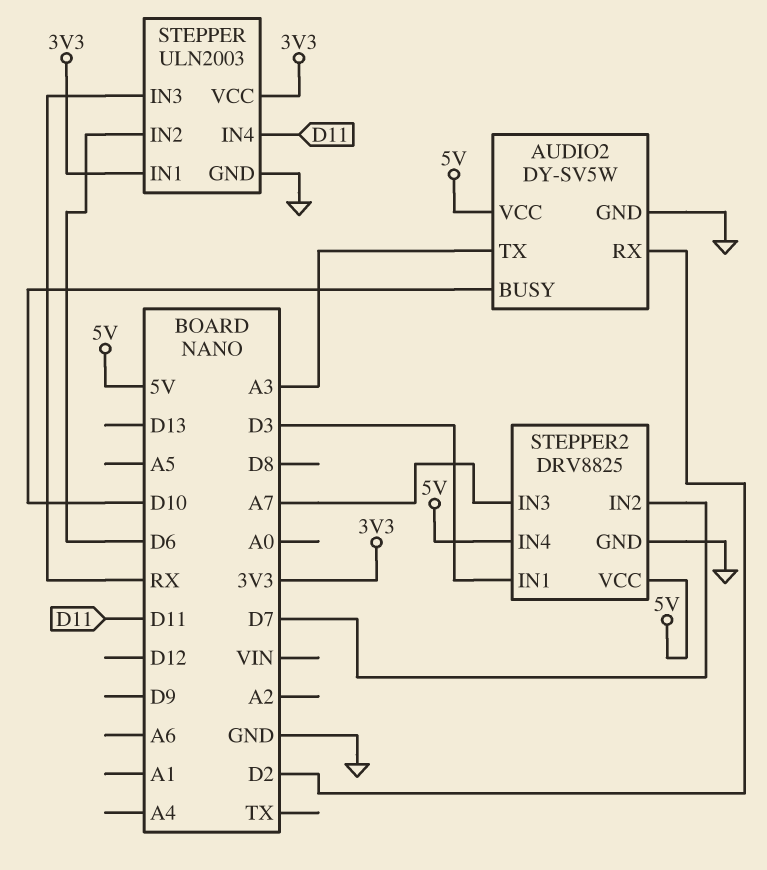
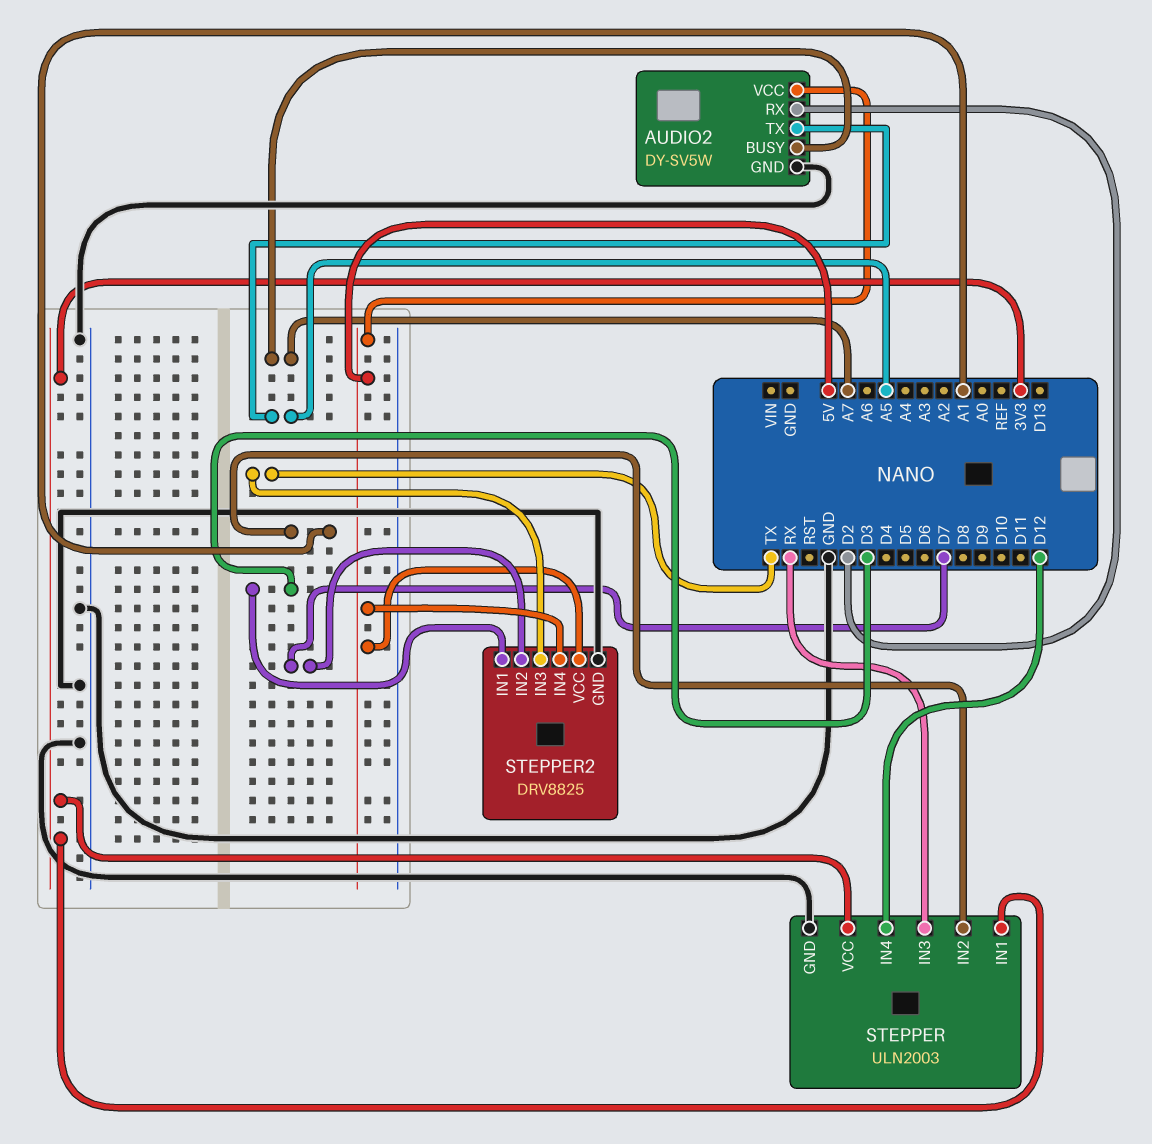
AUDIO2 pin BUSY: D10 -> A7
AUDIO2 pin TX: A3 -> A5
STEPPER pin IN2: D6 -> A1
STEPPER pin IN4: D11 -> D12
STEPPER2 pin IN3: A7 -> TX

